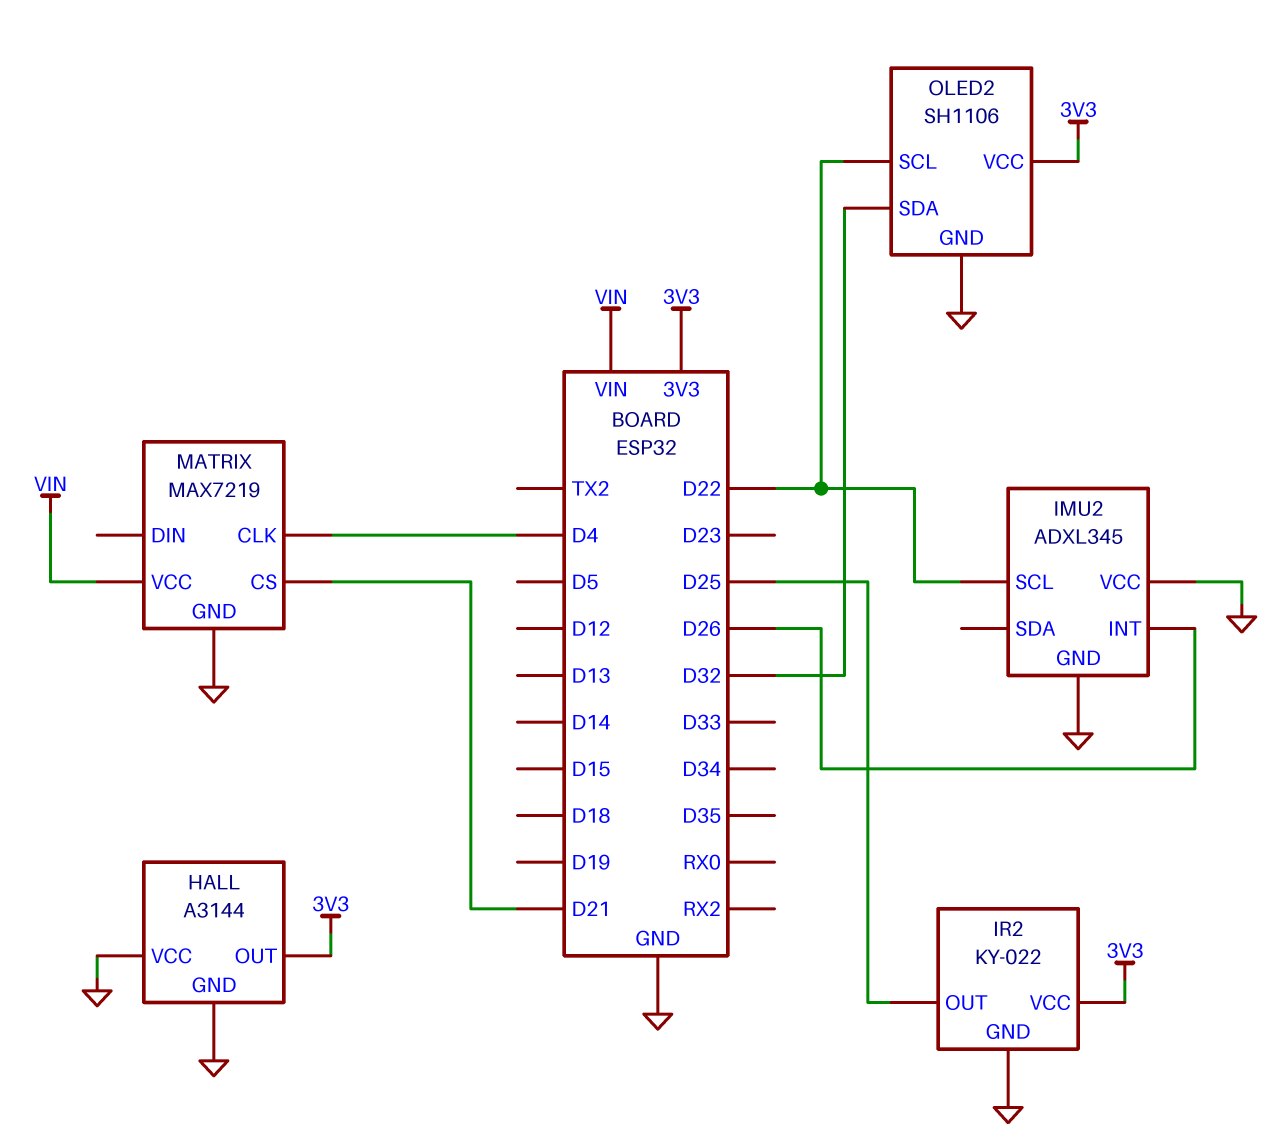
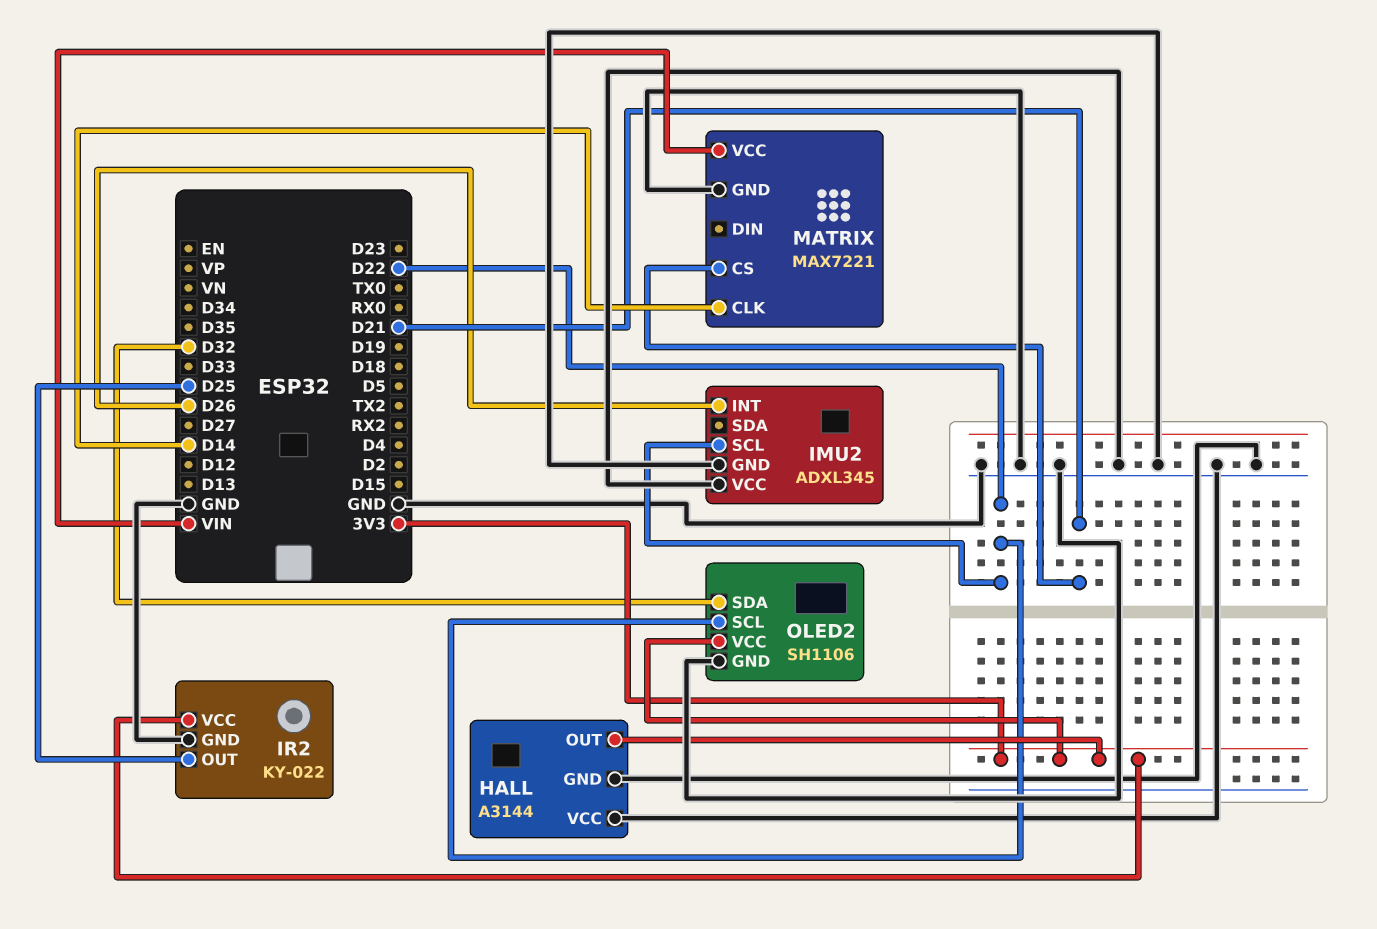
MATRIX: MAX7219 -> MAX7221
MATRIX pin CLK: D4 -> D14

